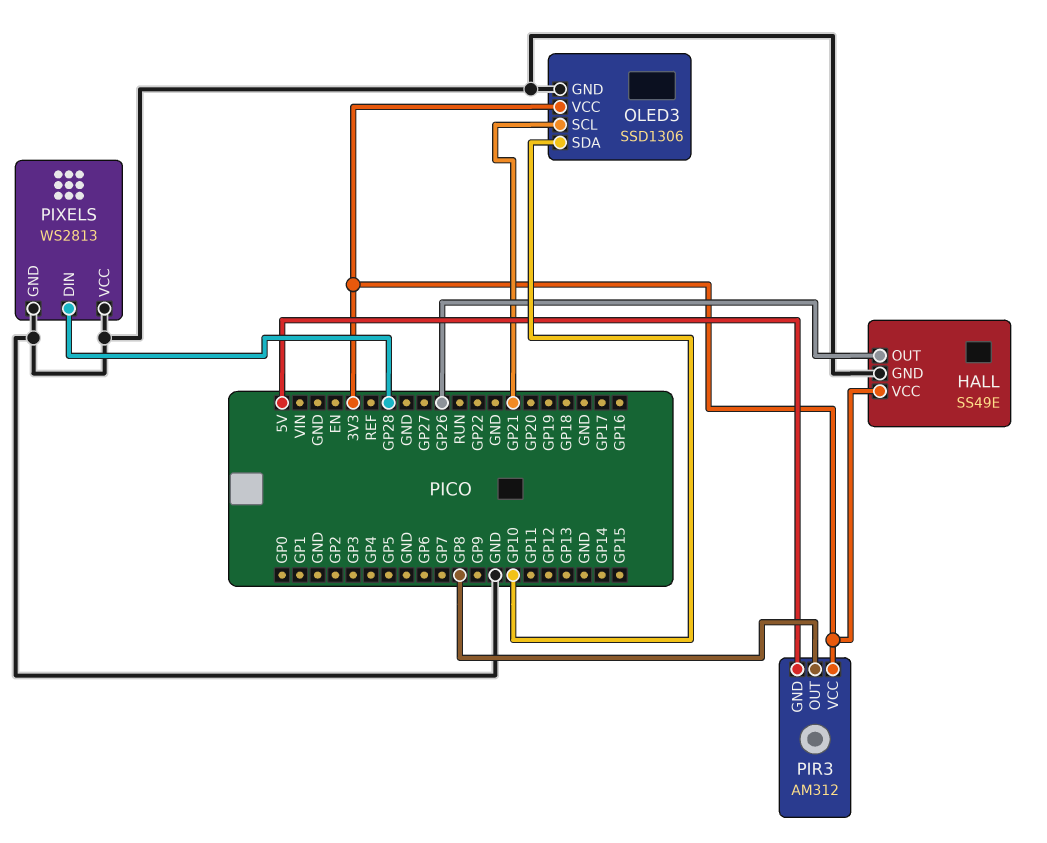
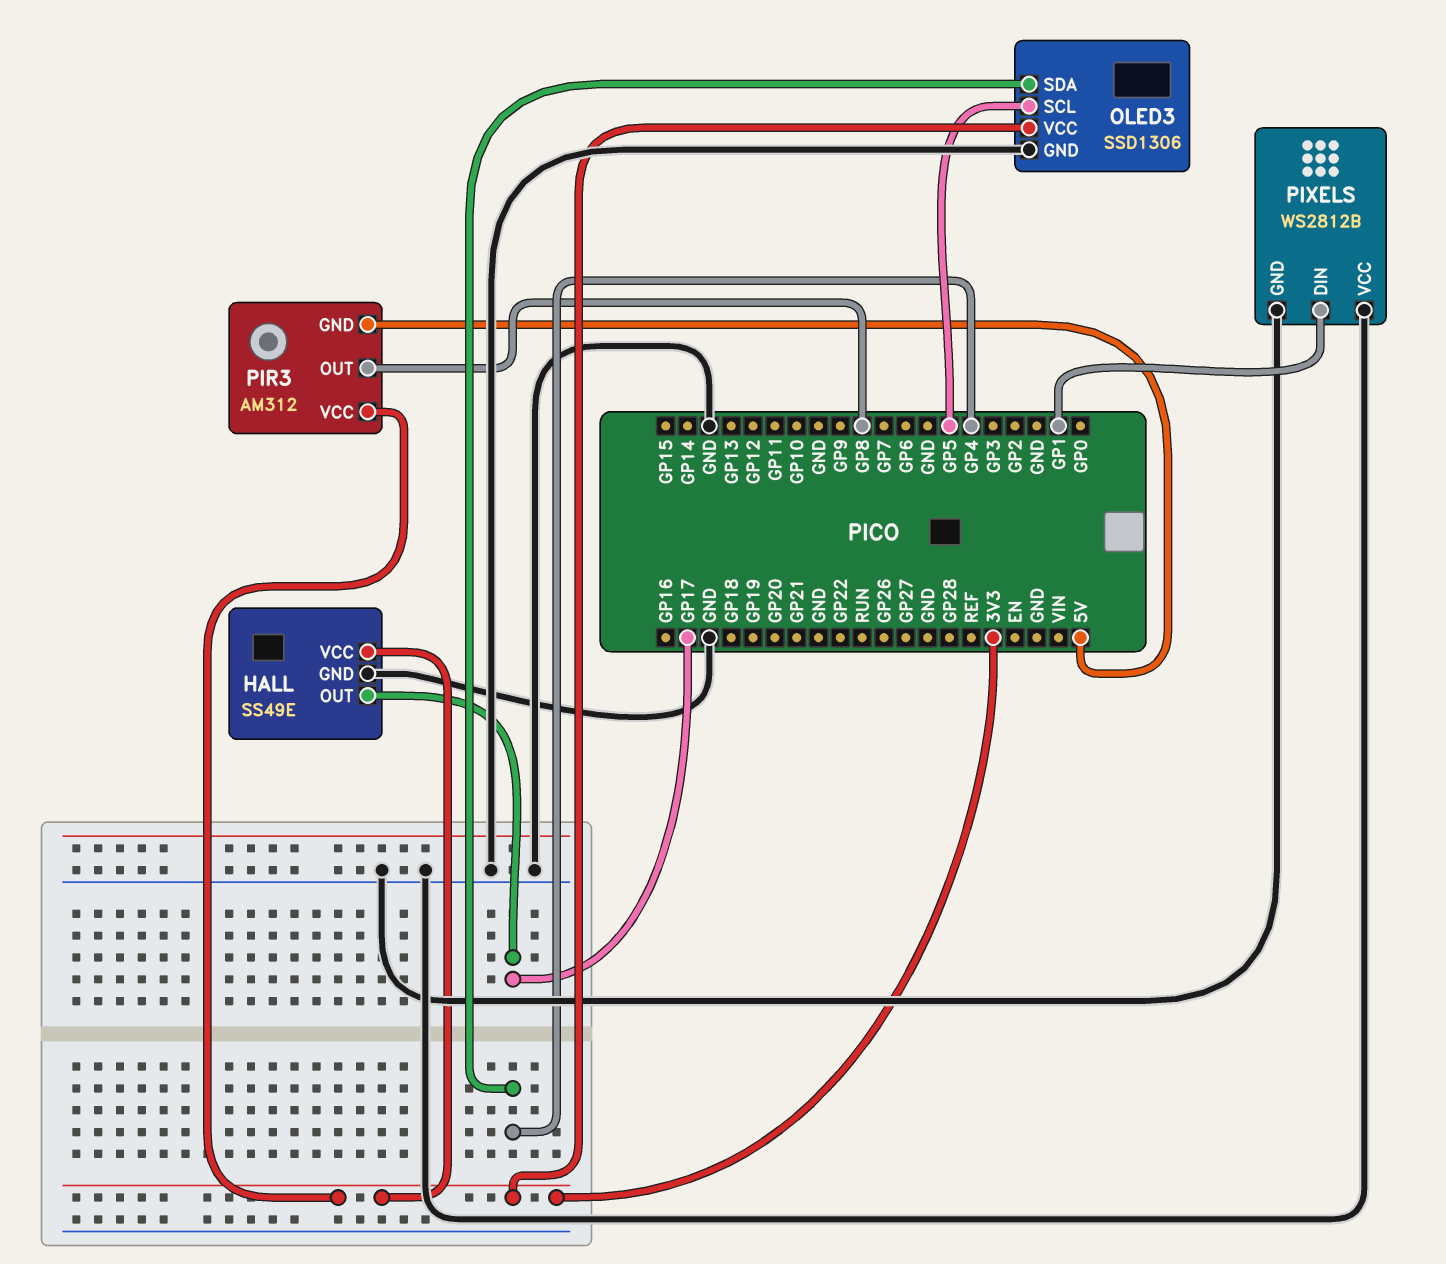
HALL pin OUT: GP26 -> GP17
OLED3 pin SCL: GP21 -> GP5
OLED3 pin SDA: GP10 -> GP4
PIXELS: WS2813 -> WS2812B
PIXELS pin DIN: GP28 -> GP1

